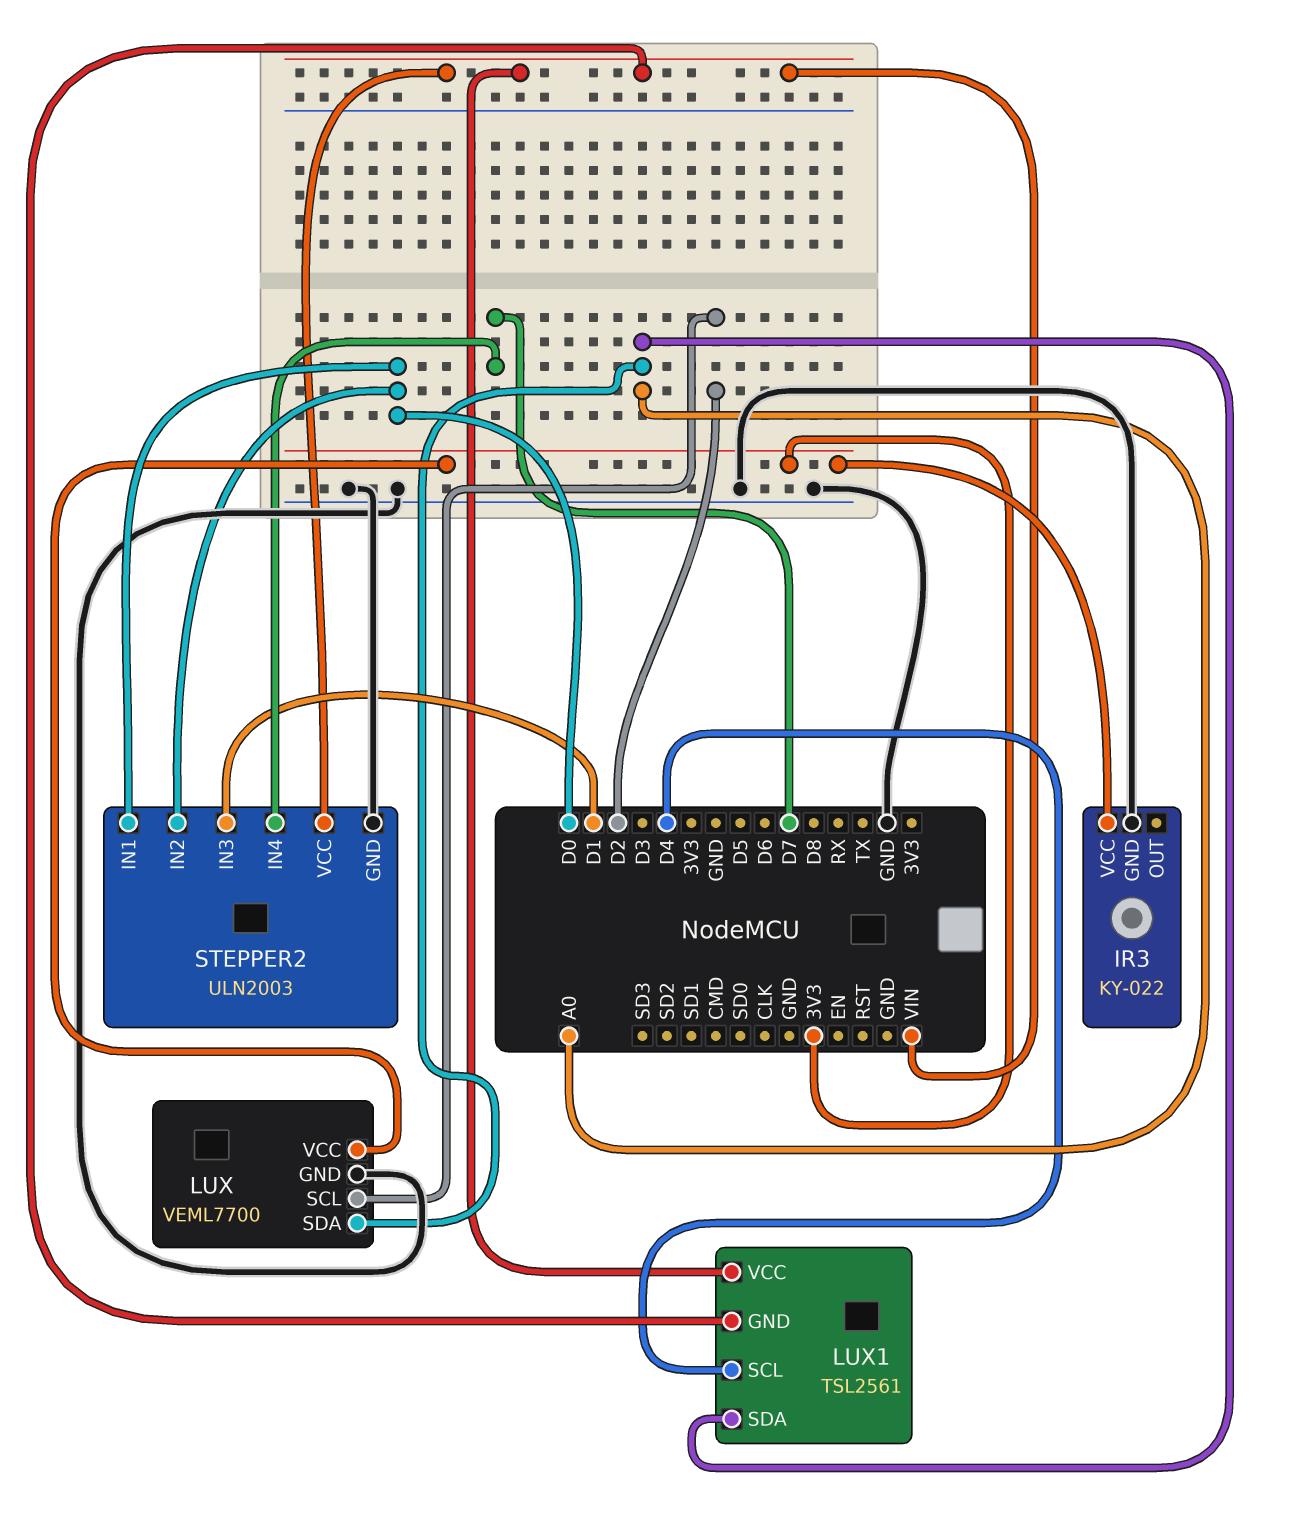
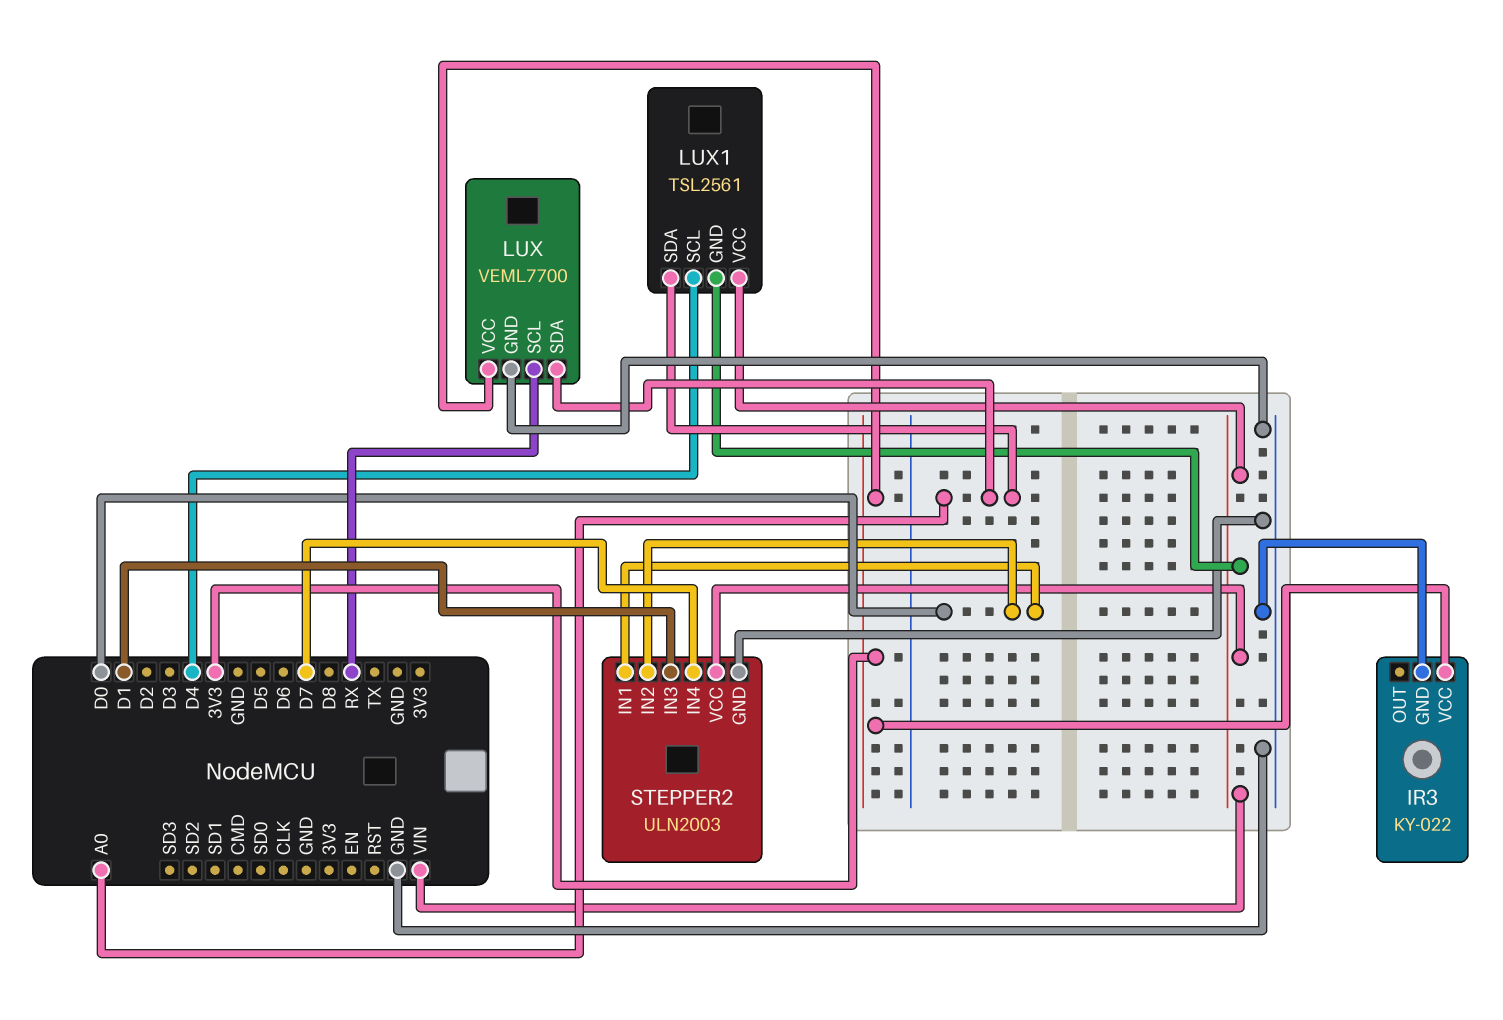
LUX pin SCL: D2 -> RX

